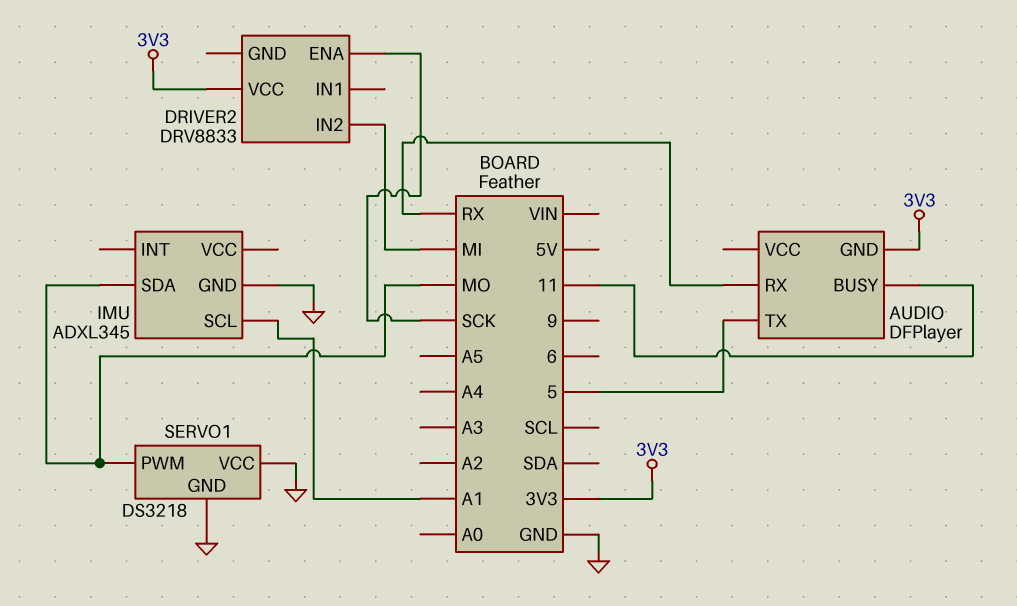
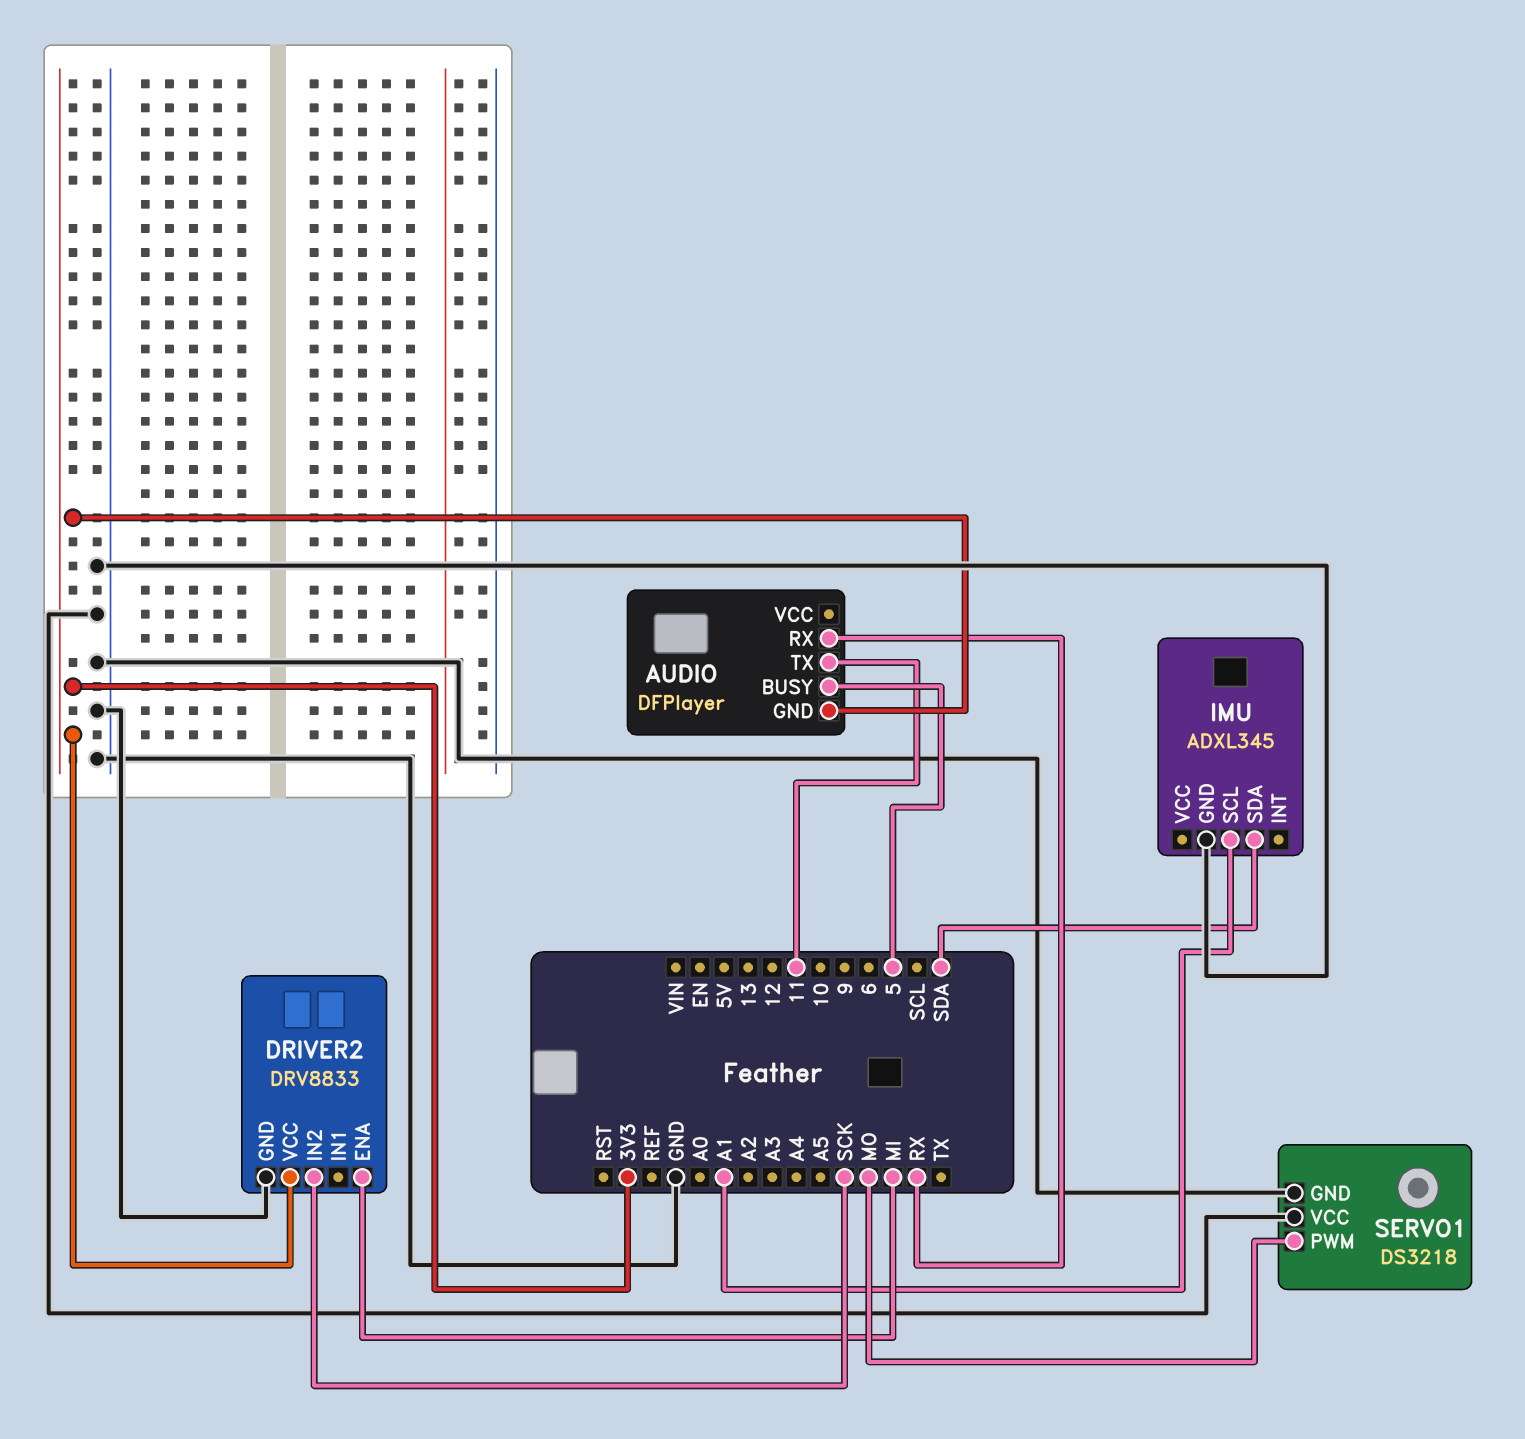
AUDIO pin BUSY: 11 -> 5
AUDIO pin TX: 5 -> 11
DRIVER2 pin ENA: SCK -> MI
DRIVER2 pin GND: none -> GND
DRIVER2 pin IN2: MI -> SCK
IMU pin SDA: MO -> SDA

